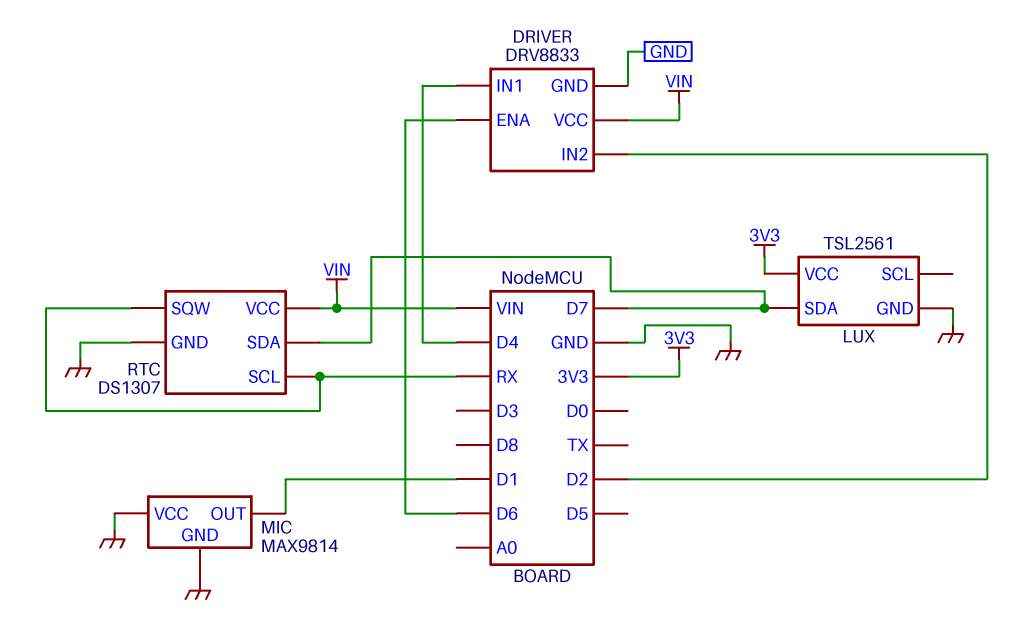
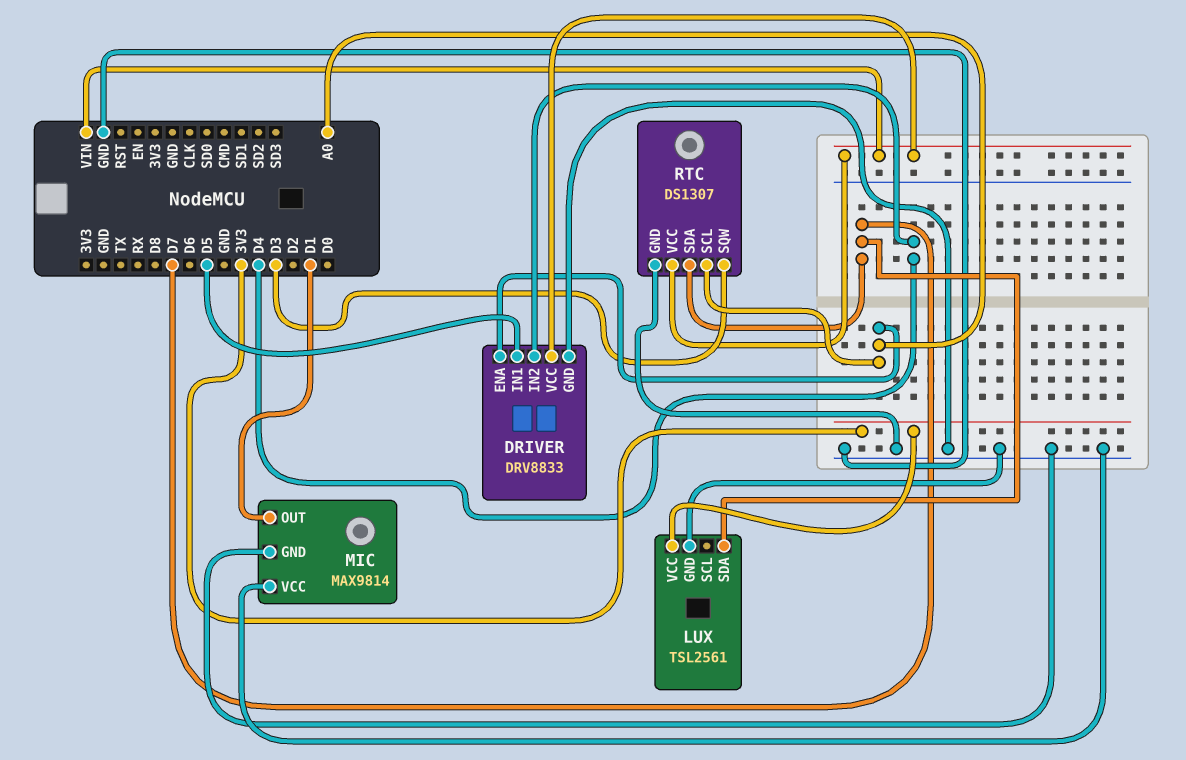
DRIVER pin ENA: D6 -> A0
DRIVER pin IN1: D4 -> D5
DRIVER pin IN2: D2 -> D4
RTC pin SCL: RX -> A0
RTC pin SQW: RX -> D3

